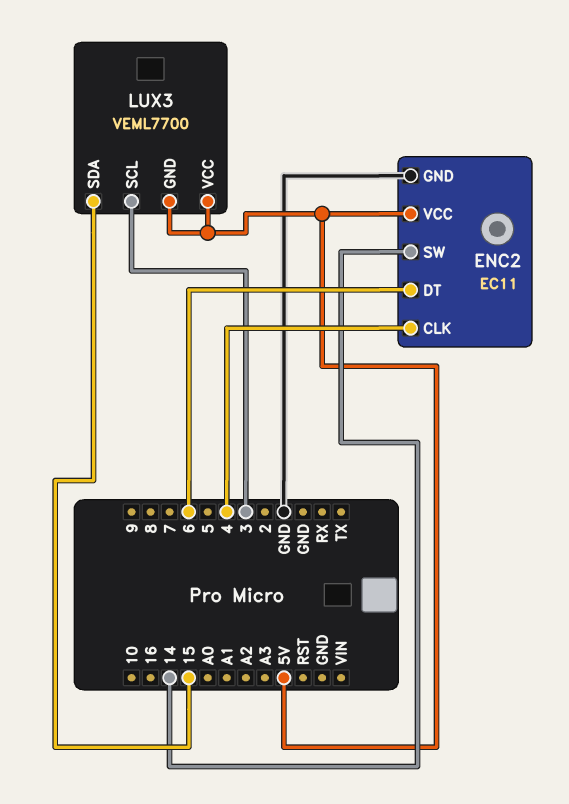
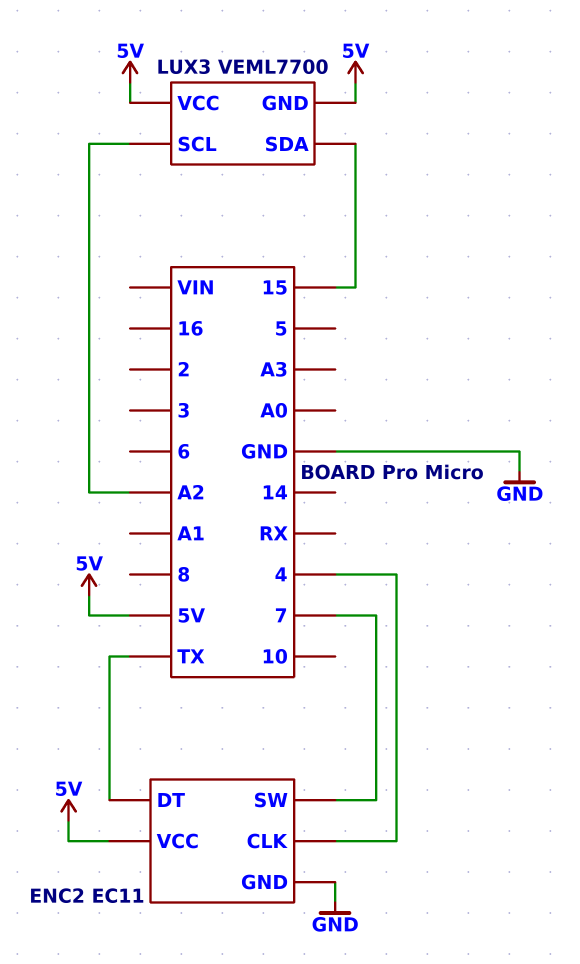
ENC2 pin DT: 6 -> TX
ENC2 pin SW: 14 -> 7
LUX3 pin SCL: 3 -> A2

